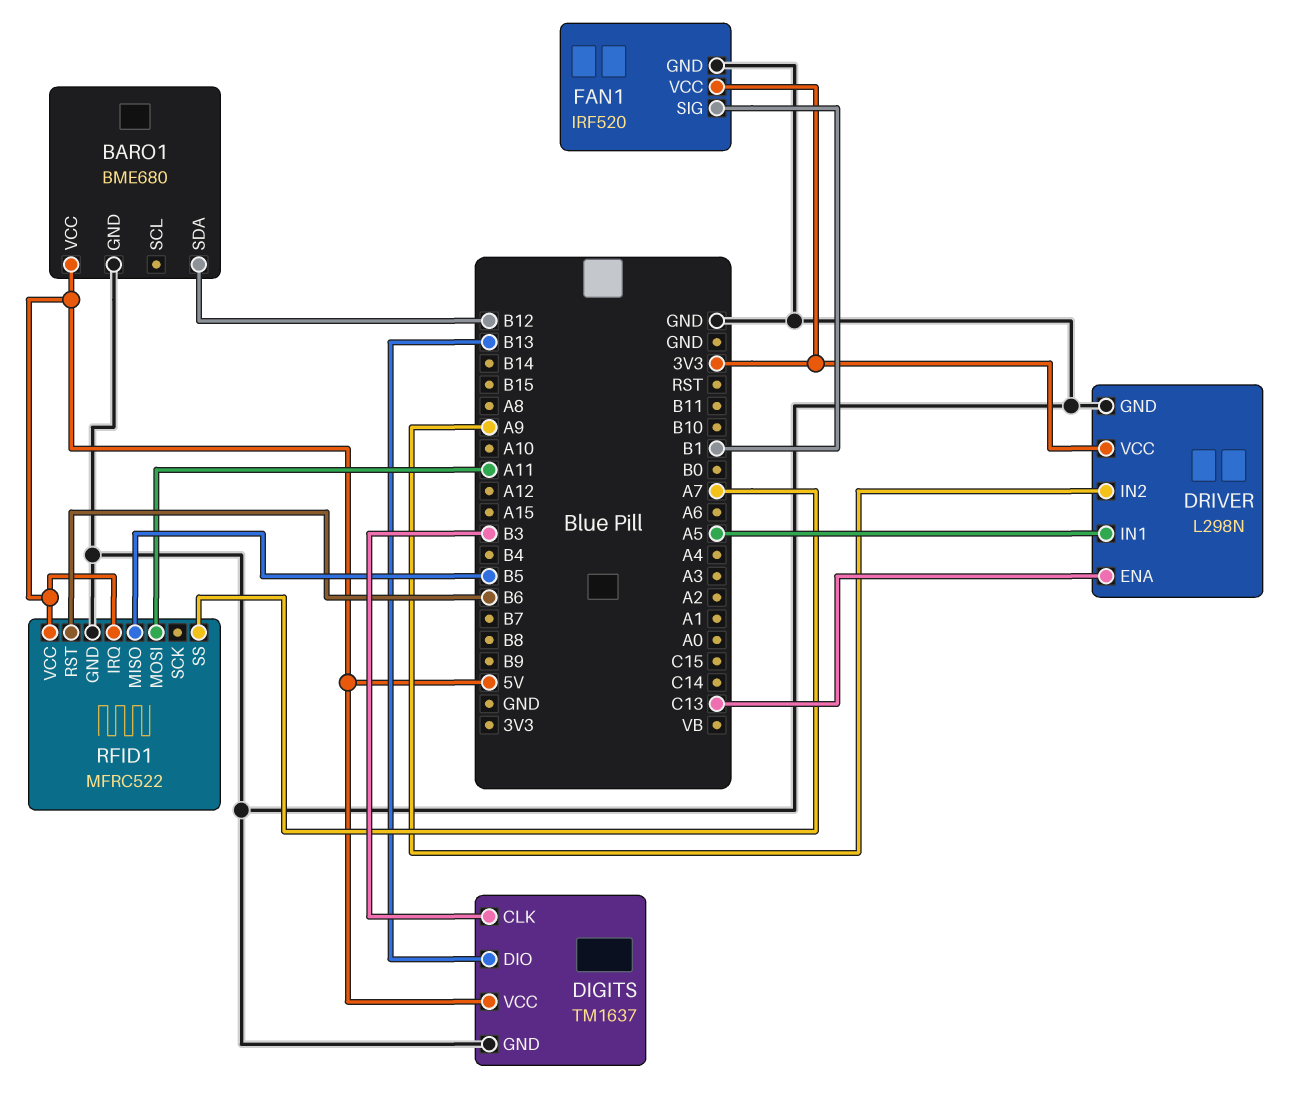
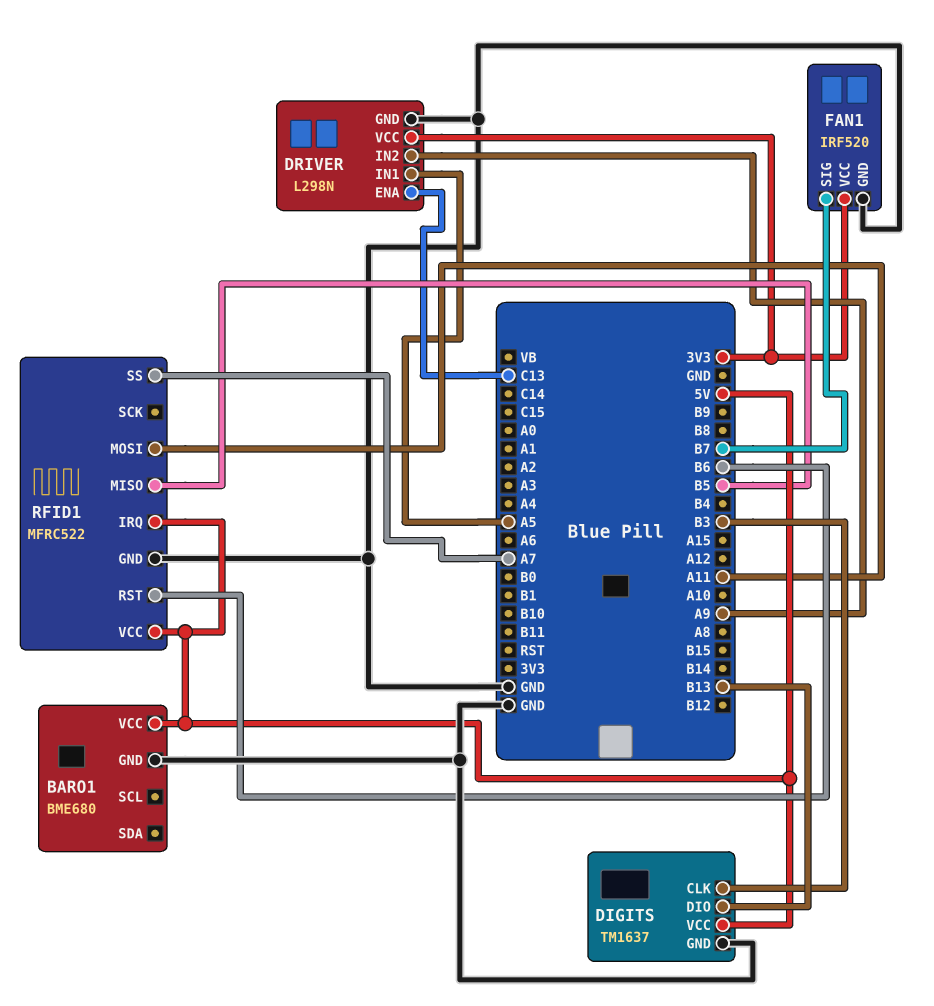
BARO1 pin SDA: B12 -> none
FAN1 pin SIG: B1 -> B7

